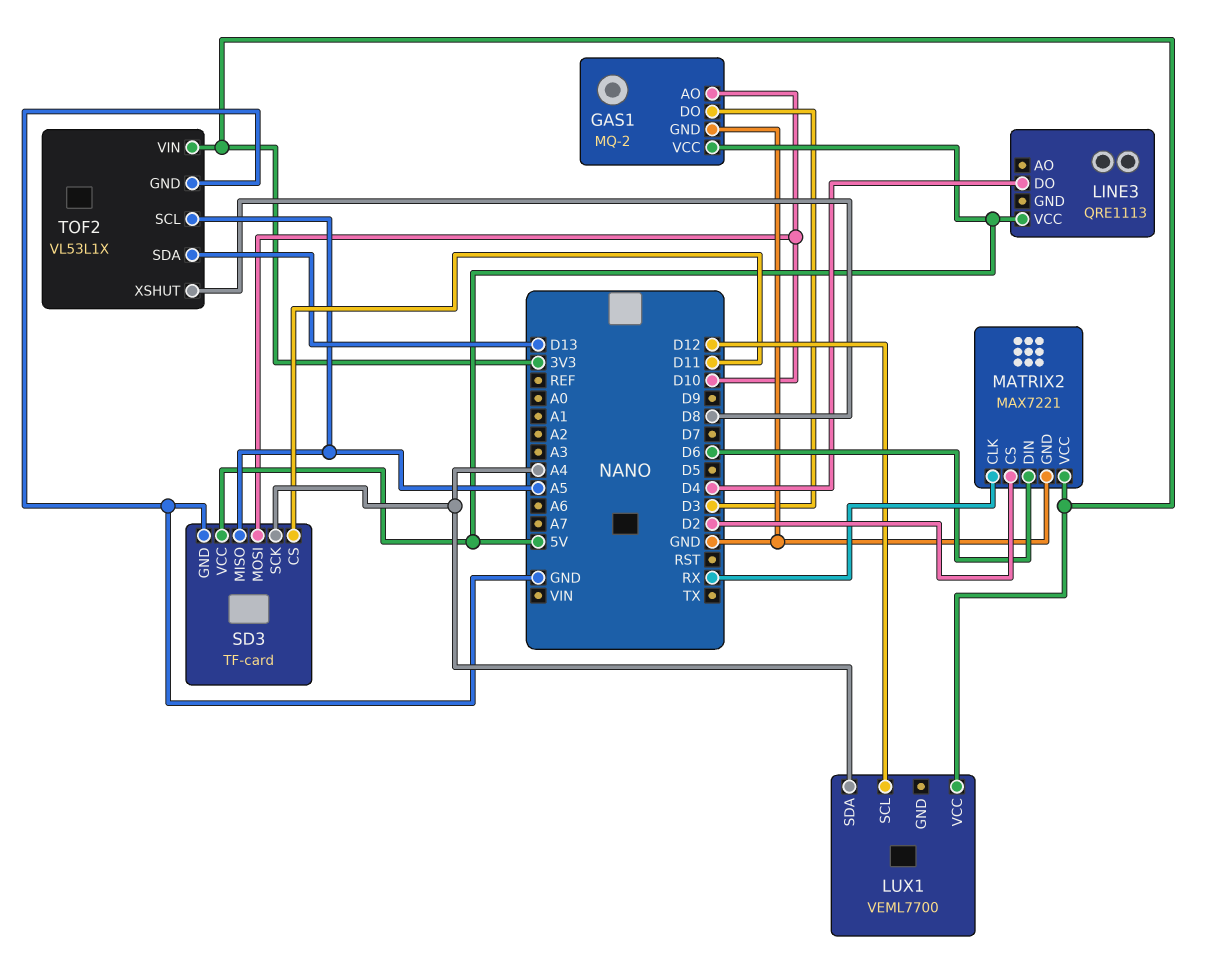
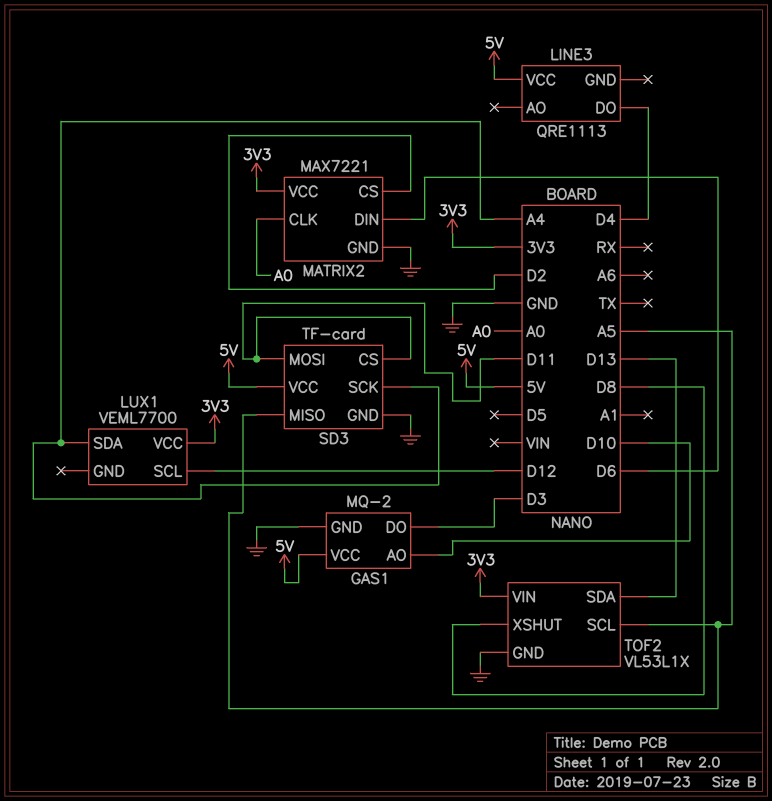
MATRIX2 pin CLK: RX -> A0
SD3 pin MOSI: D10 -> D11

